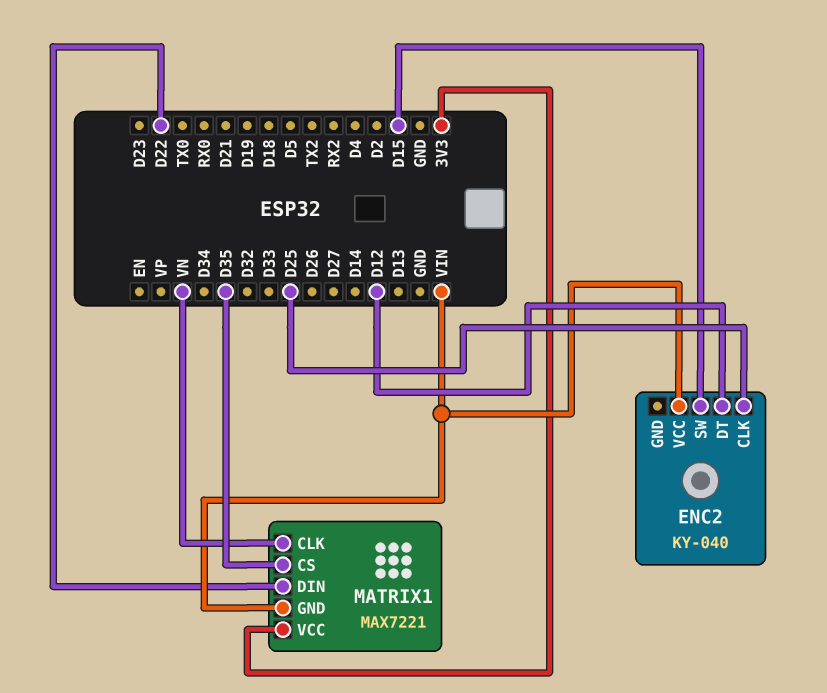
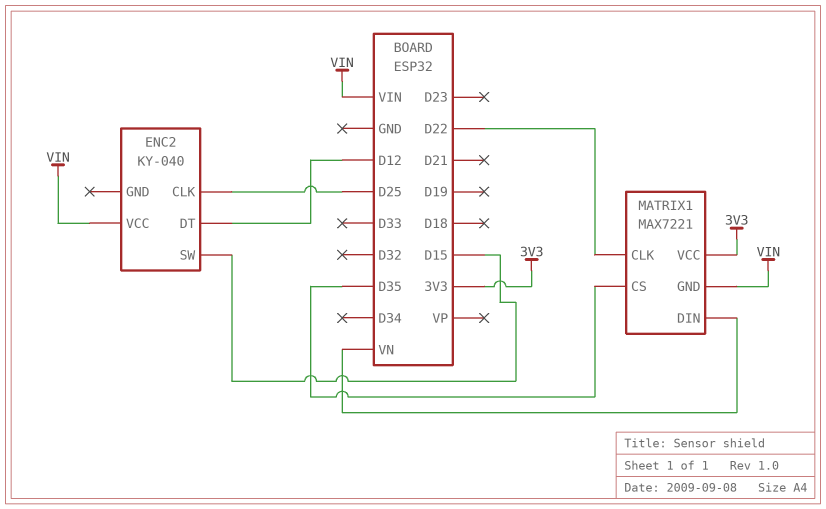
MATRIX1 pin CLK: VN -> D22
MATRIX1 pin DIN: D22 -> VN

